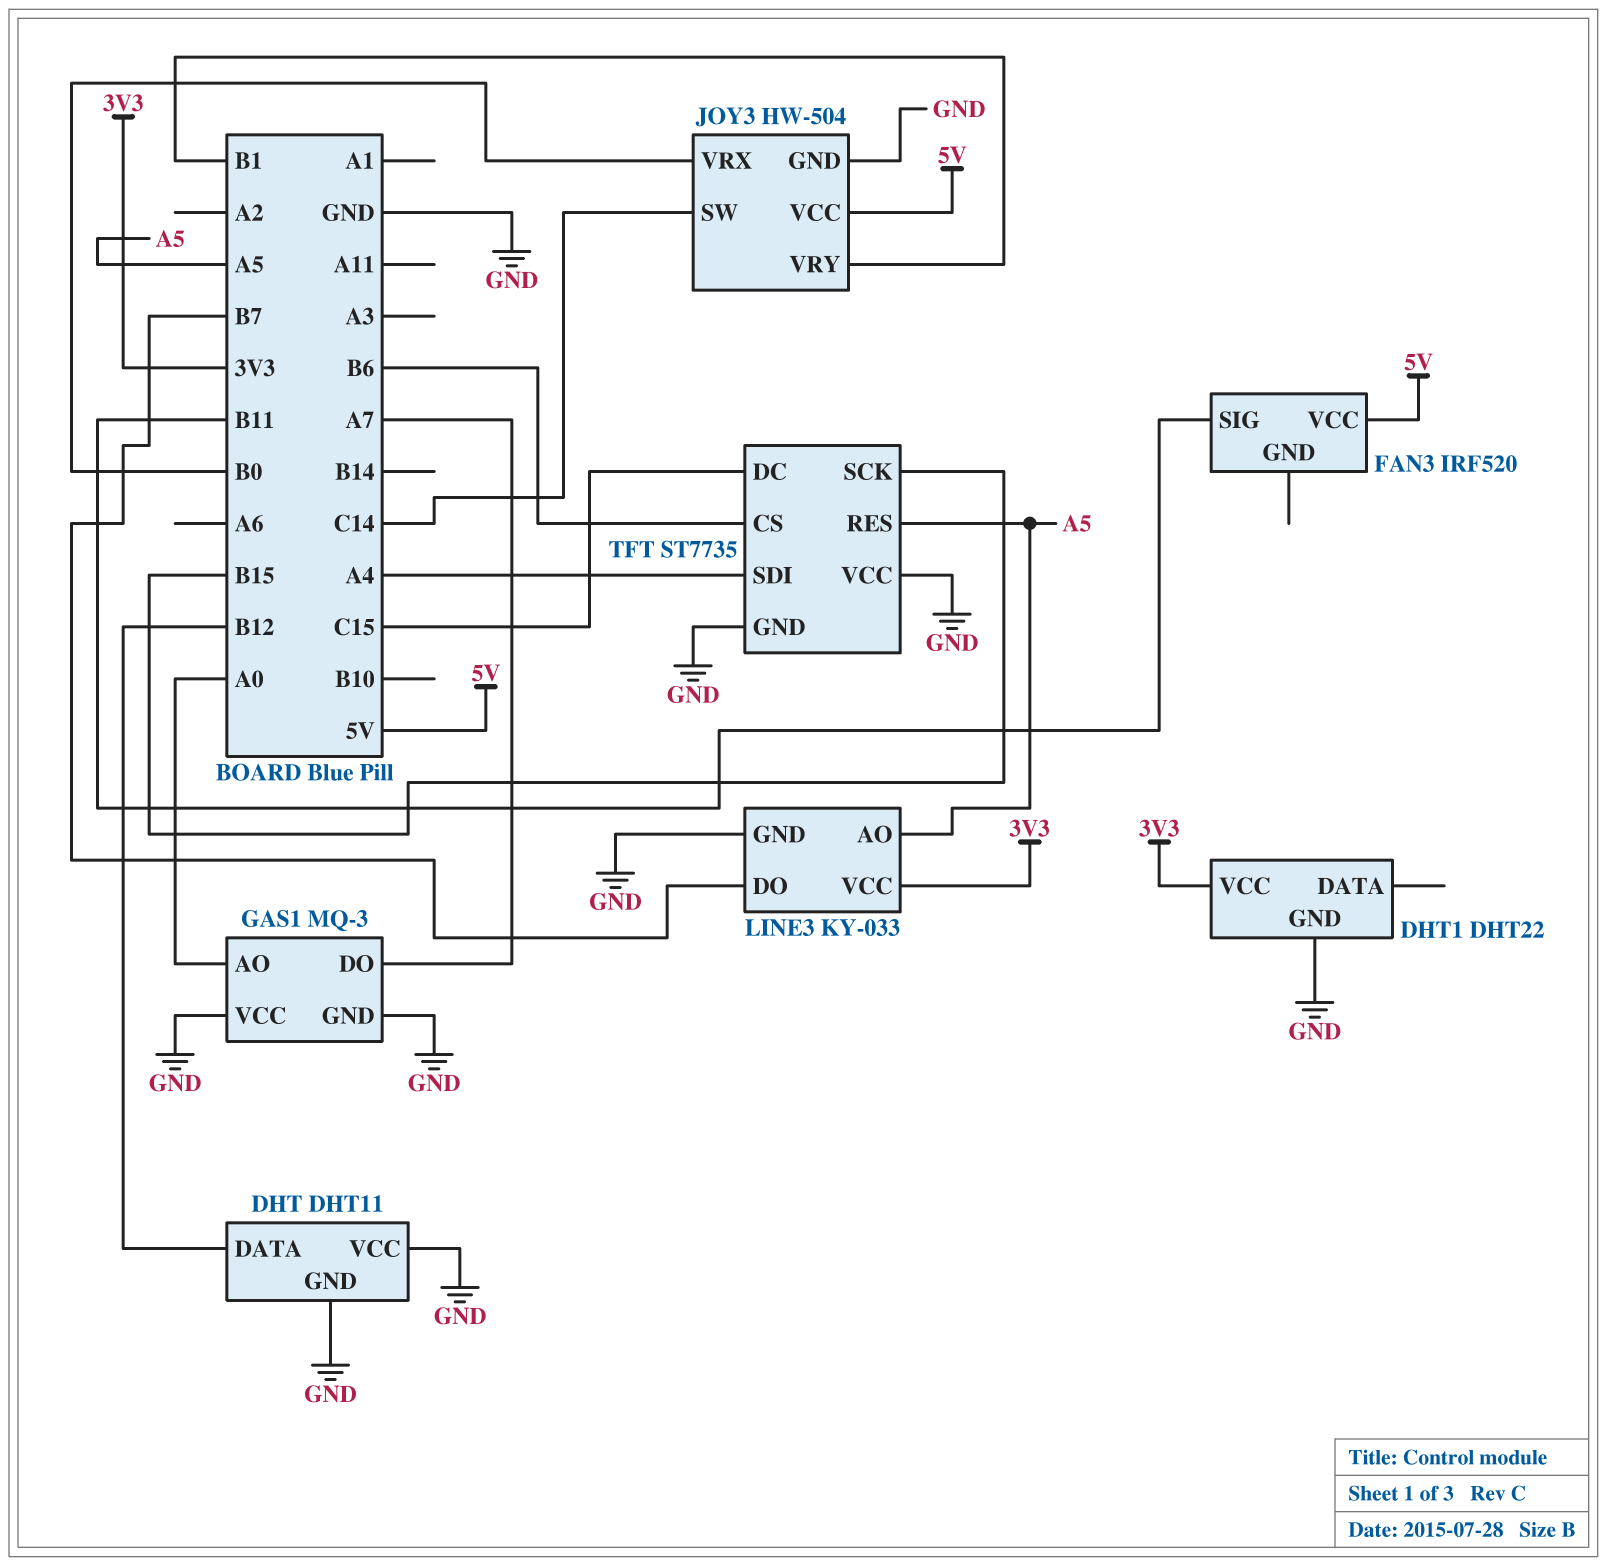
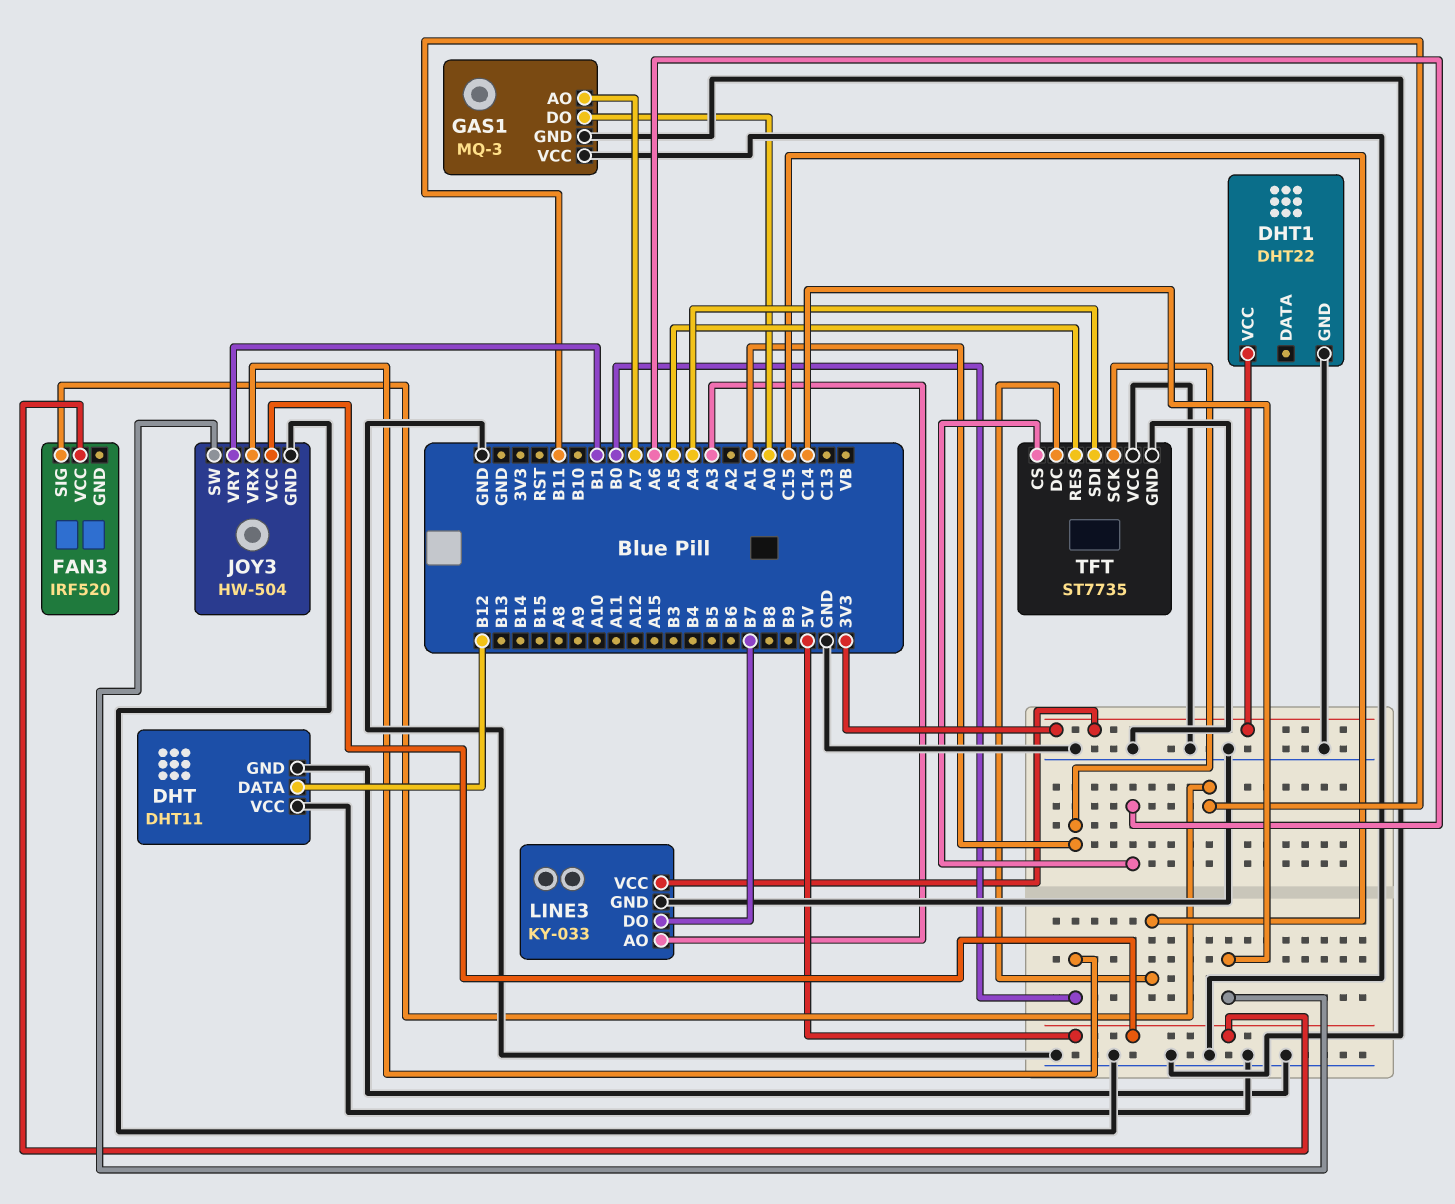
GAS1 pin AO: A0 -> A7
GAS1 pin DO: A7 -> A0
LINE3 pin AO: A5 -> A3
TFT pin CS: B6 -> A6
TFT pin SCK: B15 -> A1

